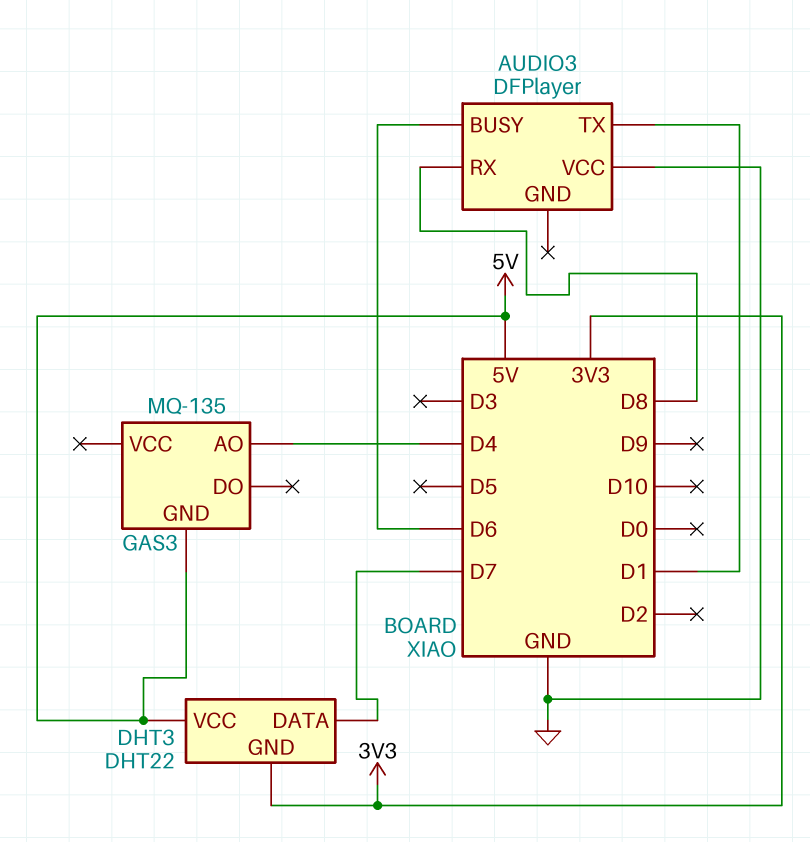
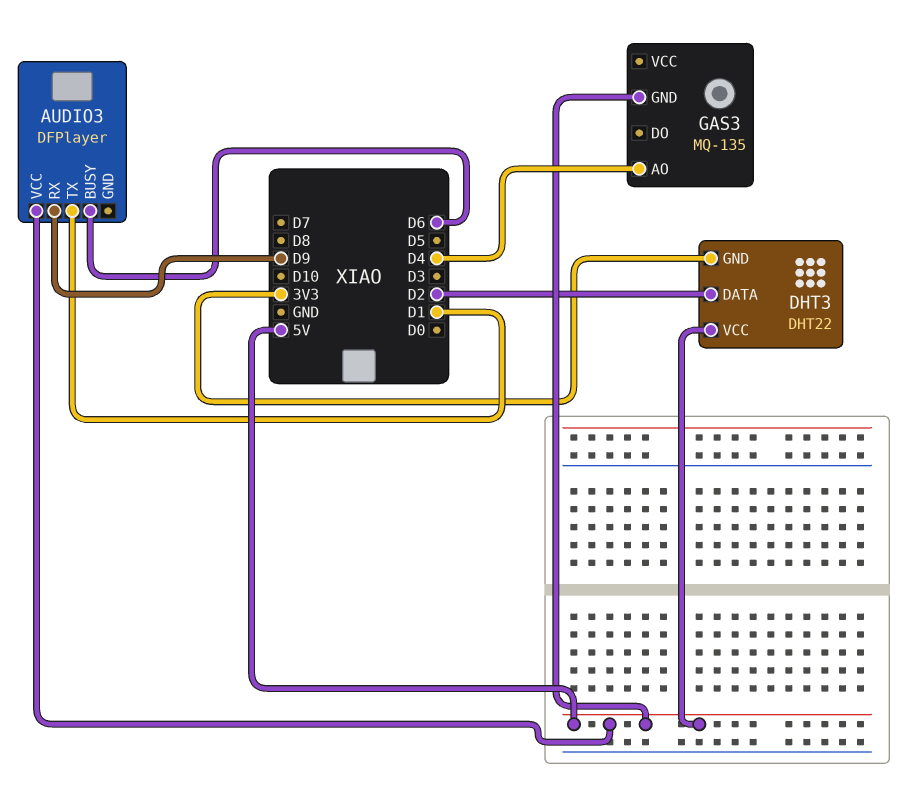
AUDIO3 pin RX: D8 -> D9
AUDIO3 pin VCC: GND -> 5V
DHT3 pin DATA: D7 -> D2

